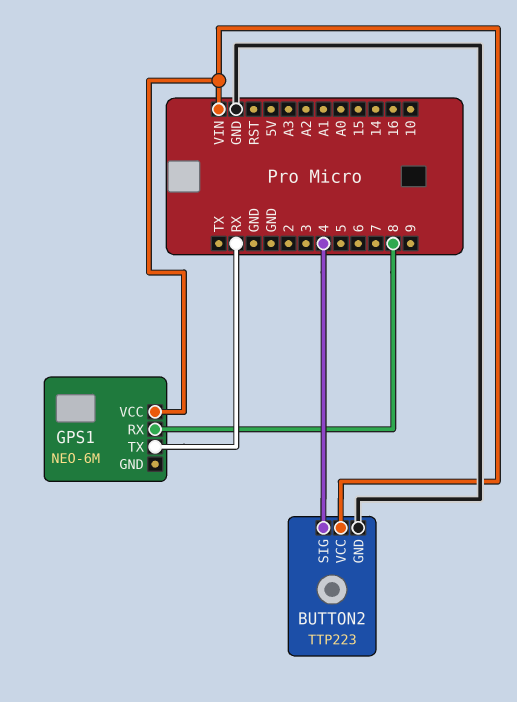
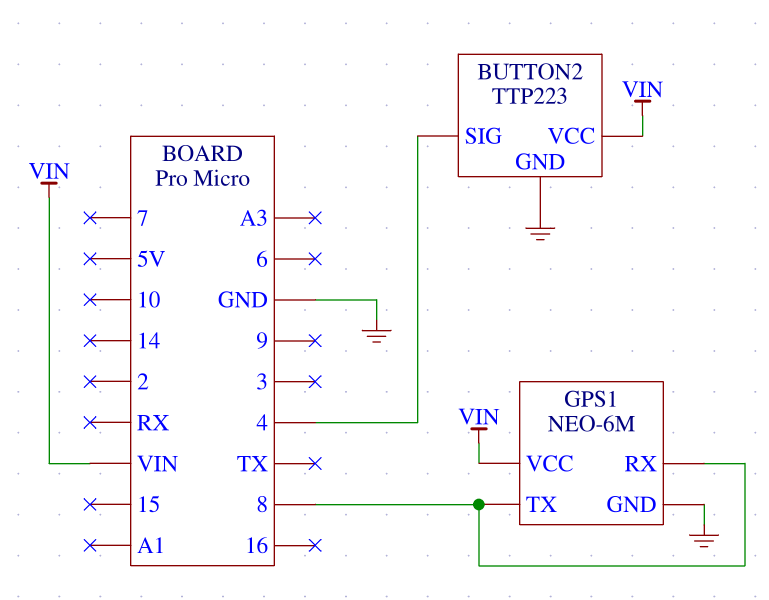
GPS1 pin GND: none -> GND
GPS1 pin TX: RX -> 8

